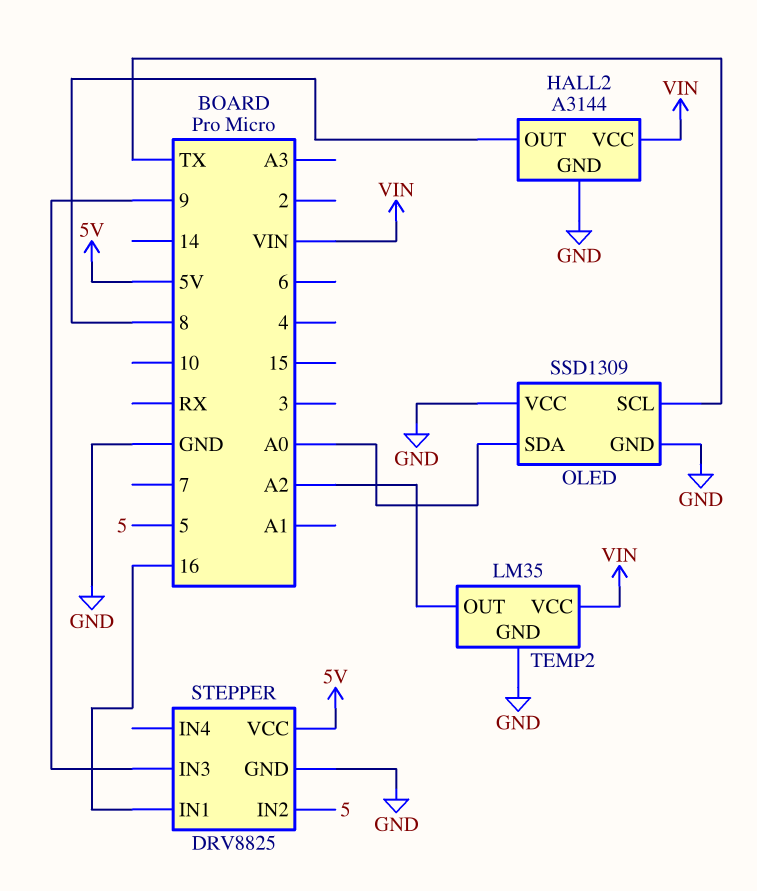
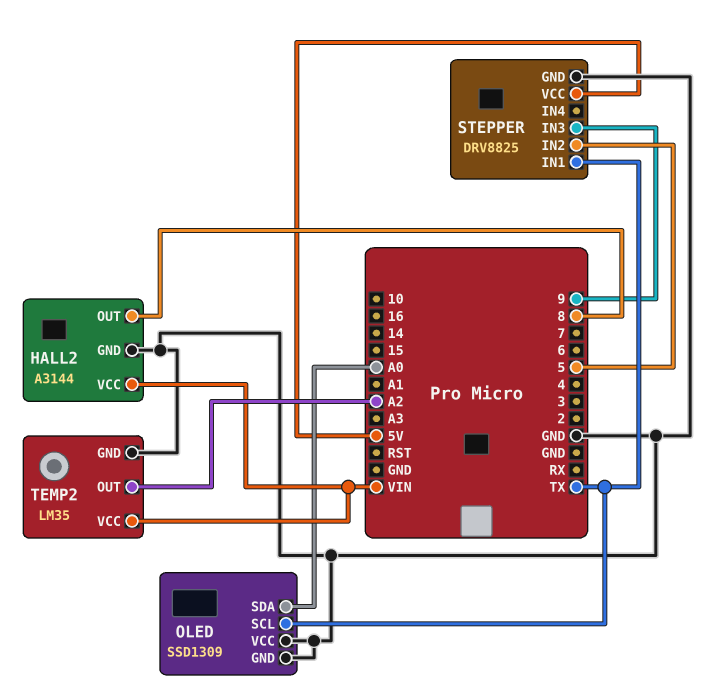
STEPPER pin IN1: 16 -> TX

